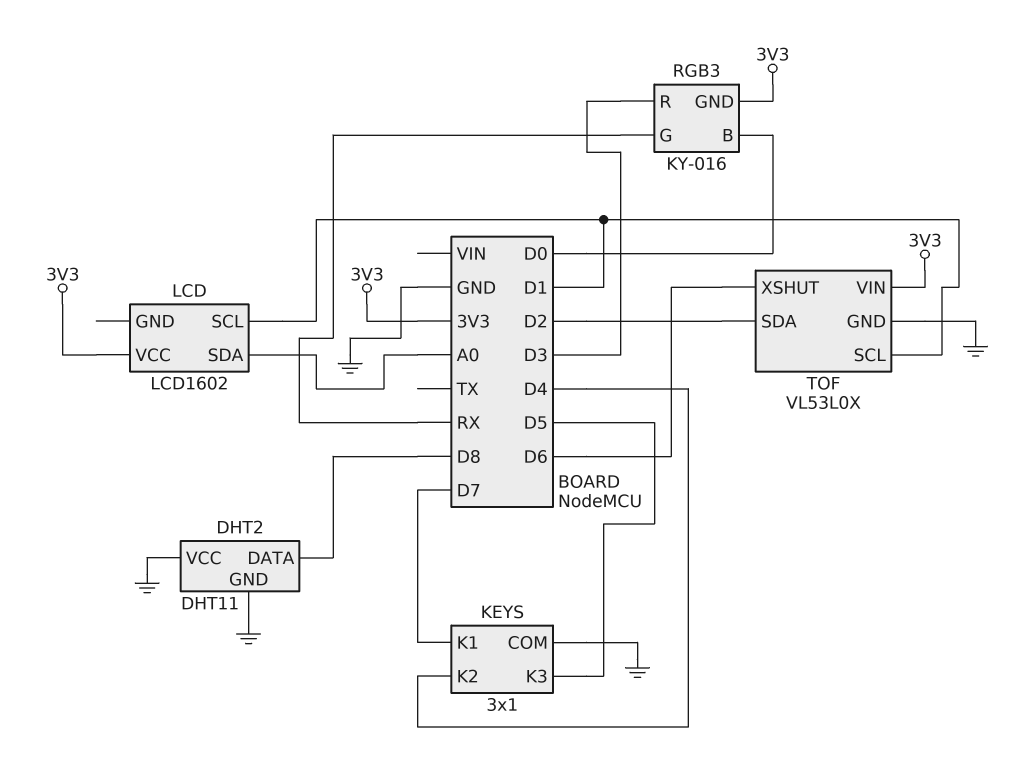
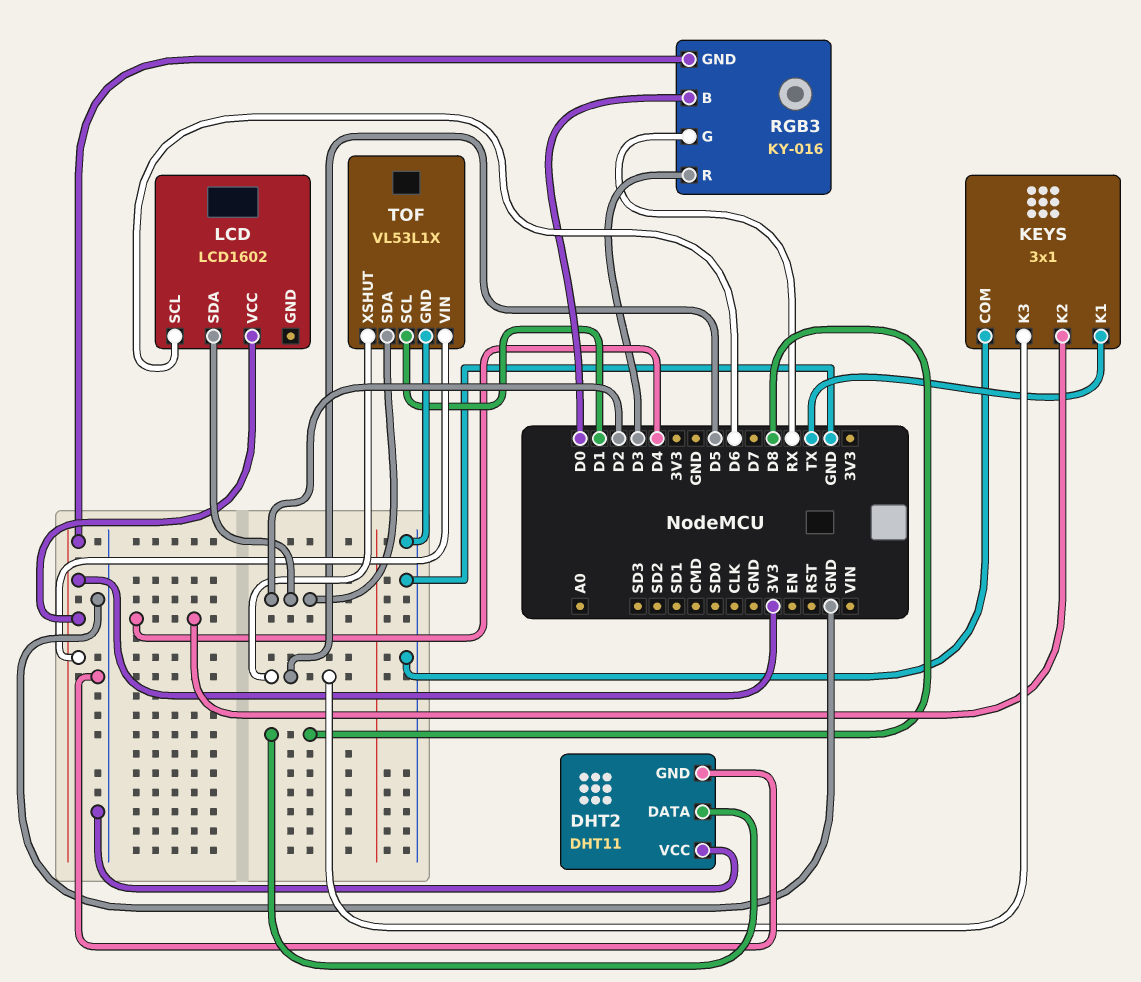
KEYS pin K1: D7 -> TX
LCD pin SCL: D1 -> D6
LCD pin SDA: A0 -> D2
TOF: VL53L0X -> VL53L1X
TOF pin XSHUT: D6 -> D5

